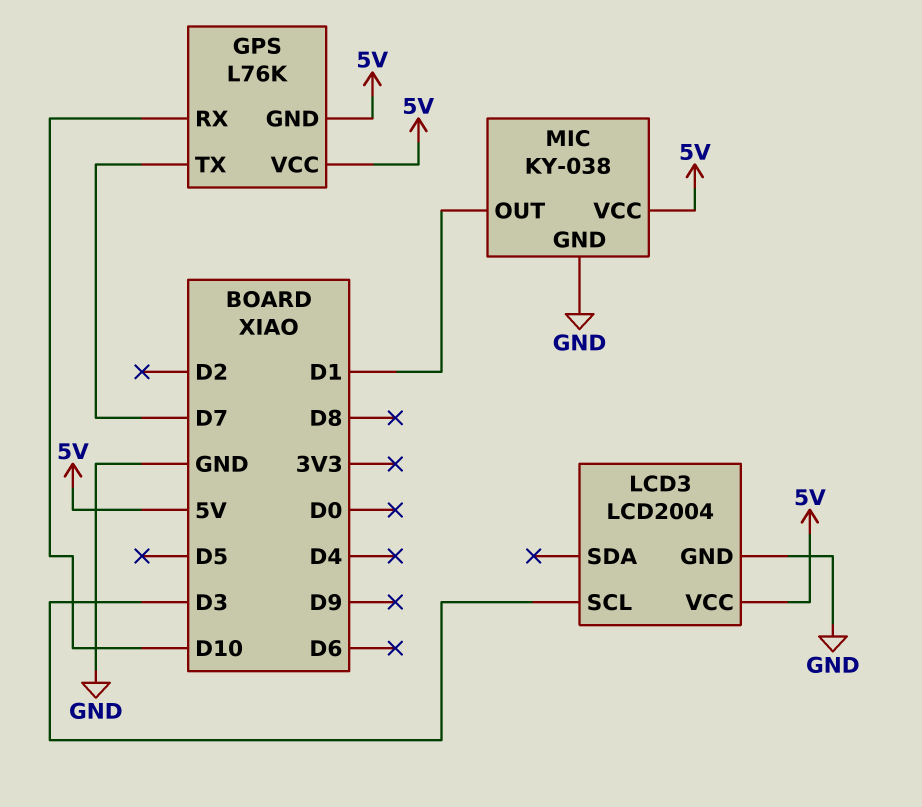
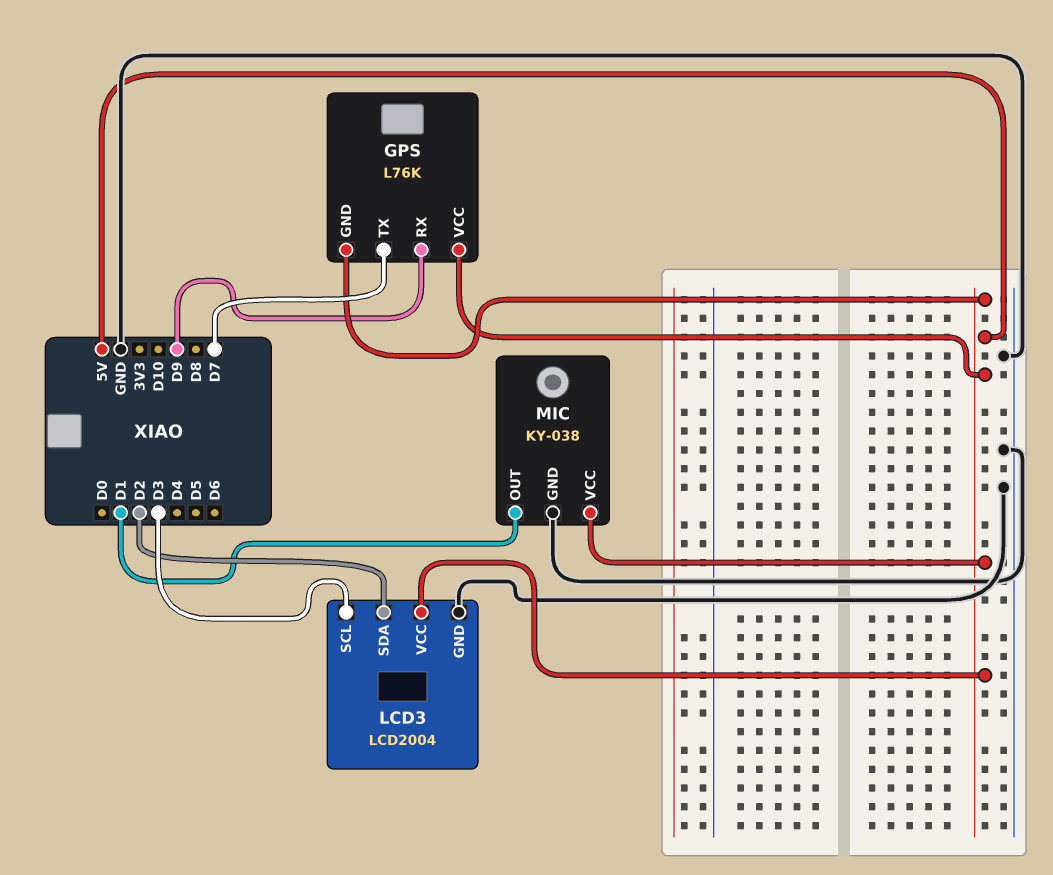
GPS pin RX: D10 -> D9
LCD3 pin SDA: none -> D2

